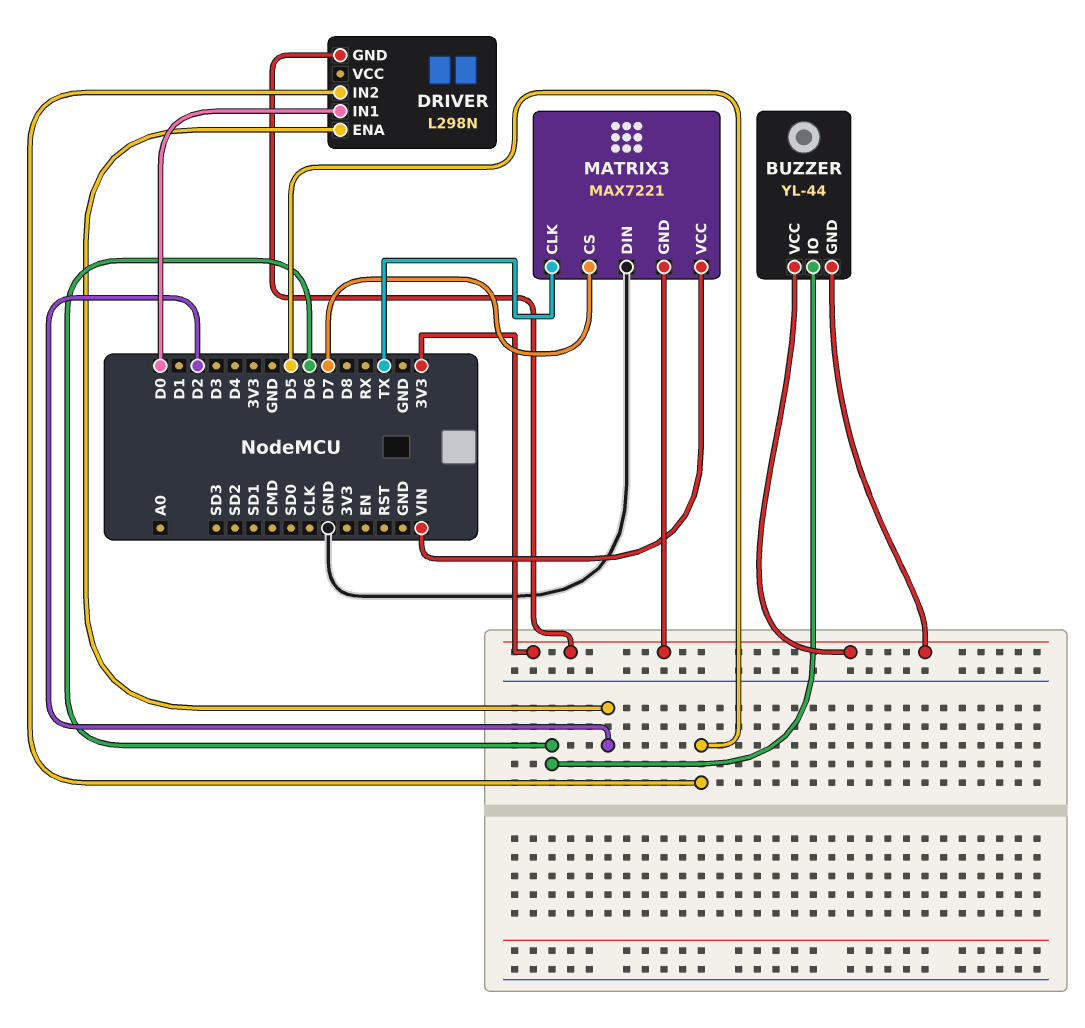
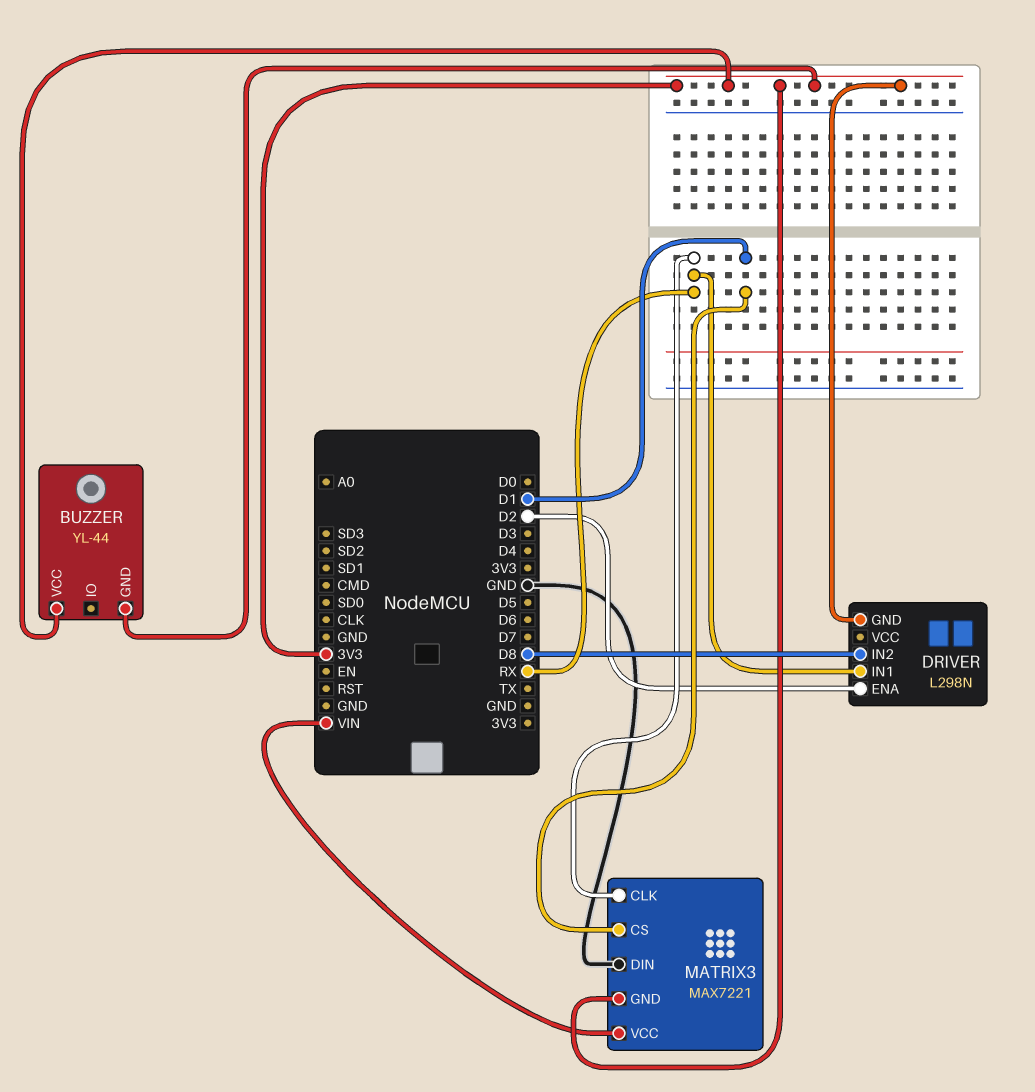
BUZZER pin IO: D6 -> none
DRIVER pin IN1: D0 -> RX
DRIVER pin IN2: D5 -> D8
MATRIX3 pin CLK: TX -> RX
MATRIX3 pin CS: D7 -> D1

